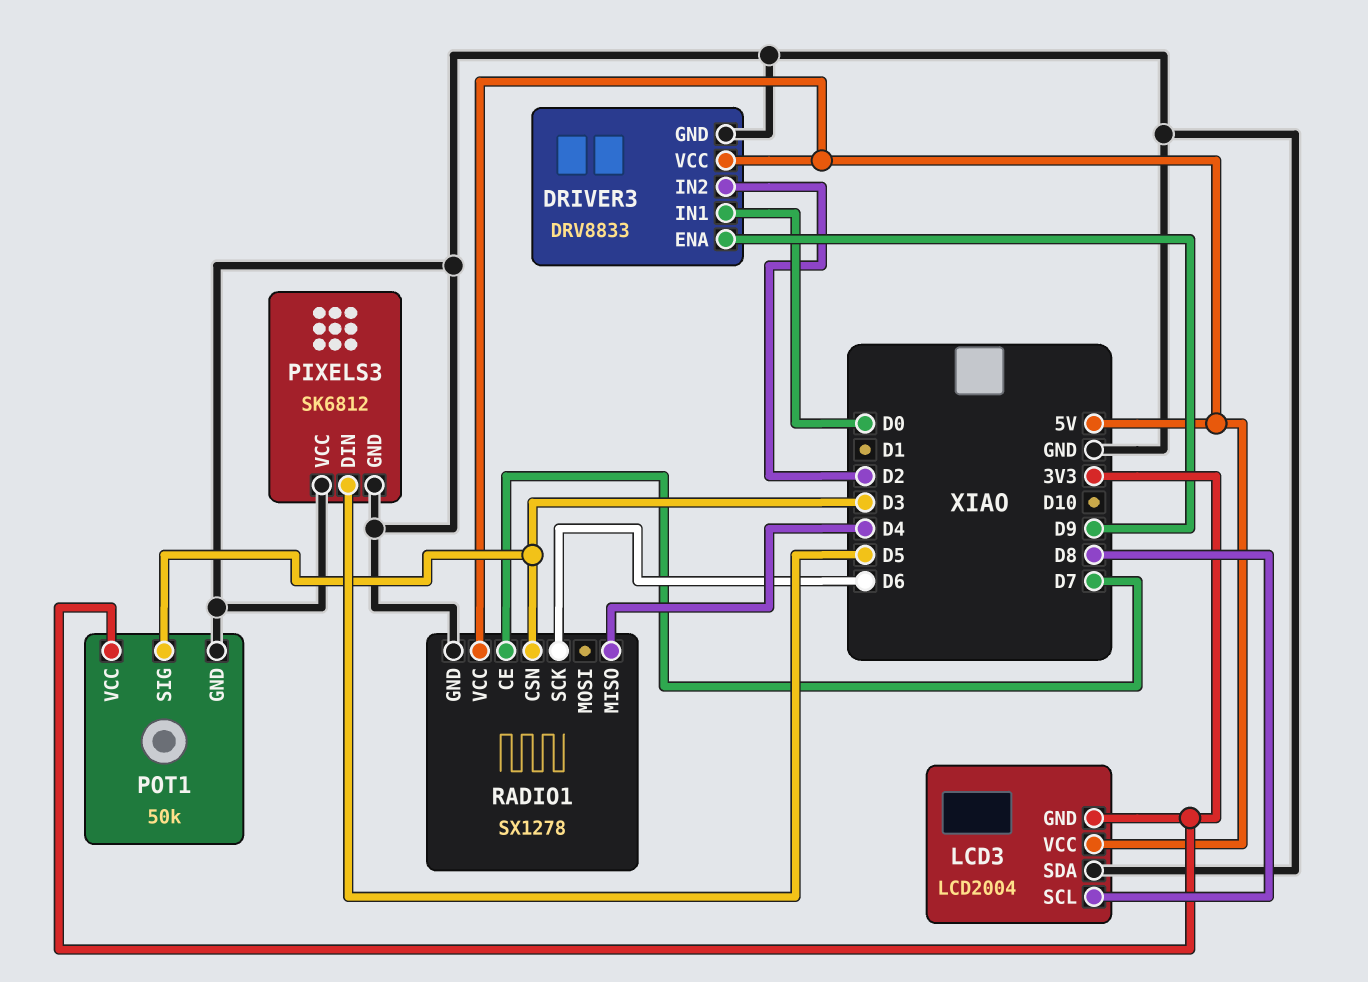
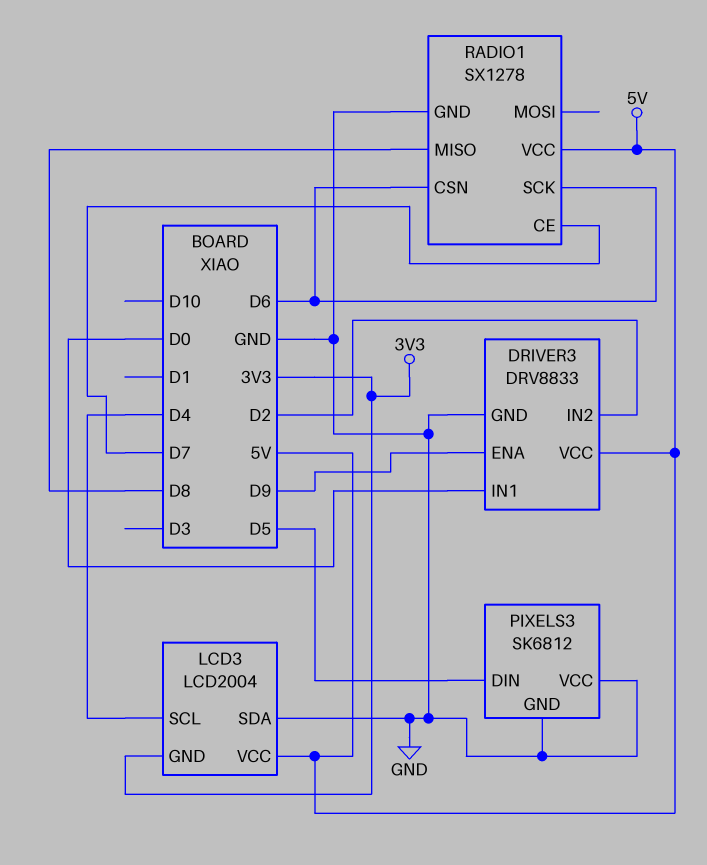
LCD3 pin SCL: D8 -> D4
POT1: 50k -> none
POT1 pin GND: GND -> none
POT1 pin SIG: D3 -> none
POT1 pin VCC: 3V3 -> none
RADIO1 pin CSN: D3 -> D6
RADIO1 pin MISO: D4 -> D8

